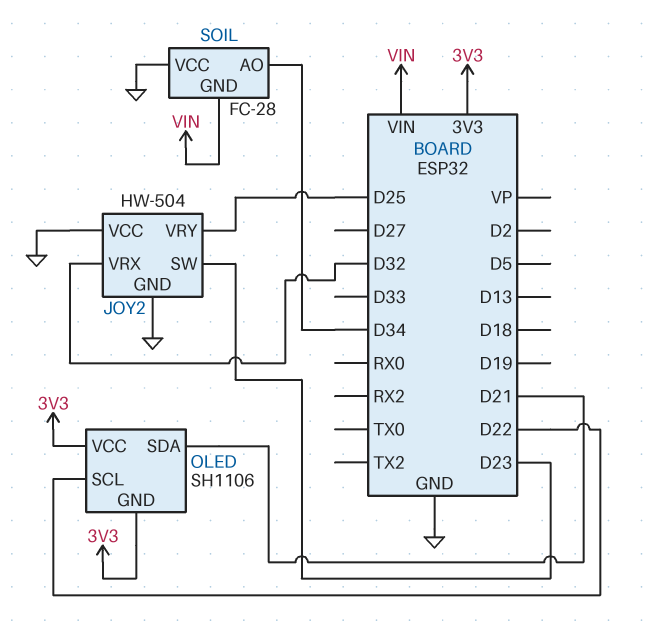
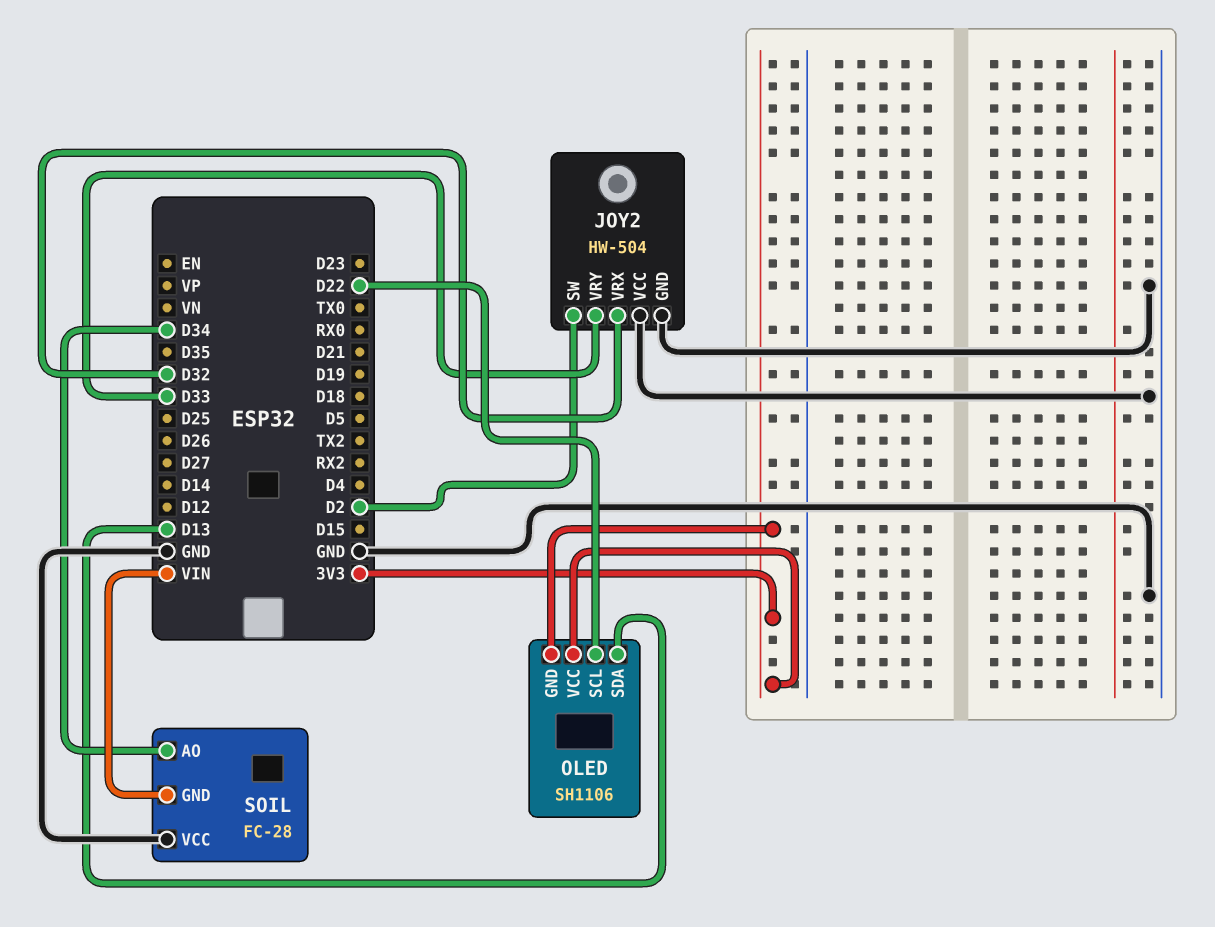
JOY2 pin SW: D23 -> D2
JOY2 pin VRY: D25 -> D33
OLED pin SDA: D21 -> D13

